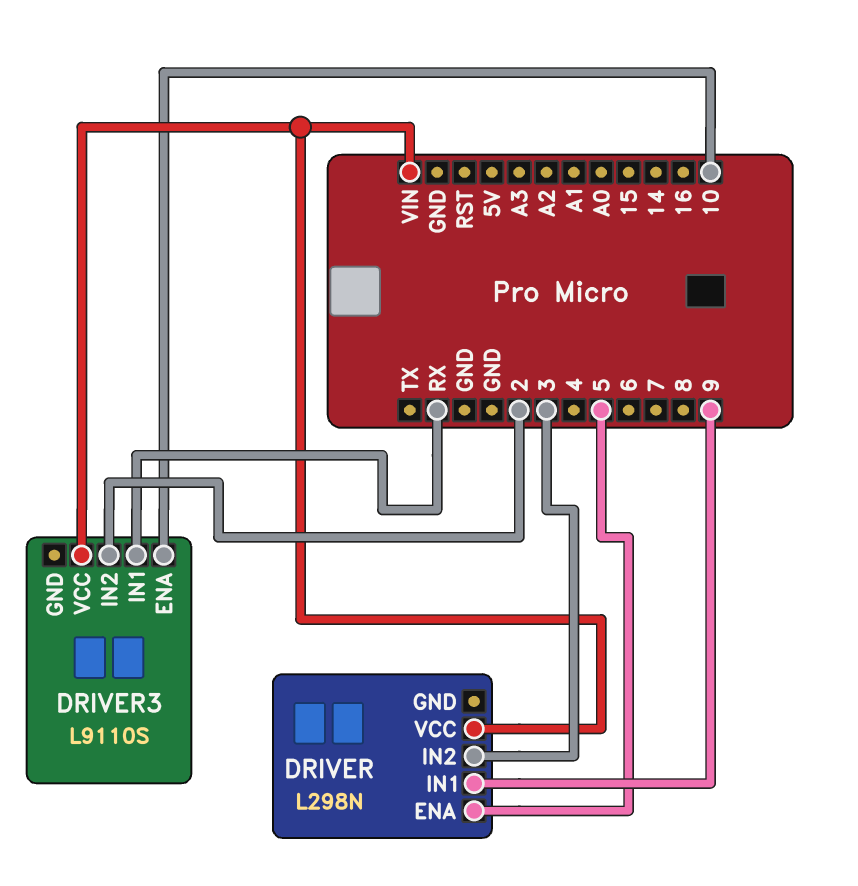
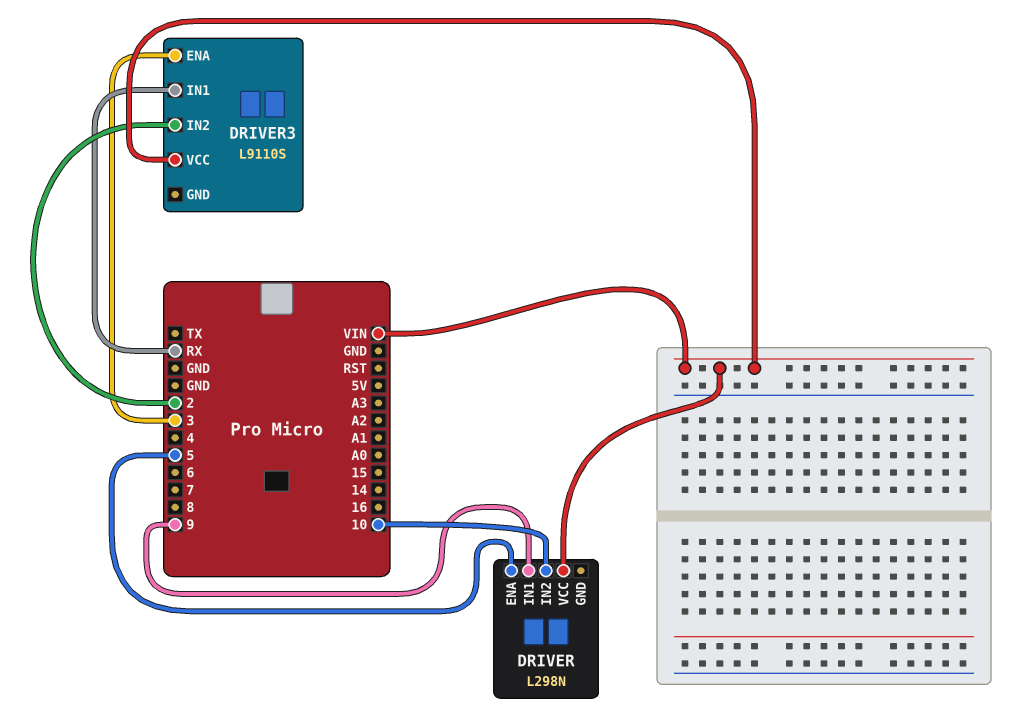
DRIVER pin IN2: 3 -> 10
DRIVER3 pin ENA: 10 -> 3

